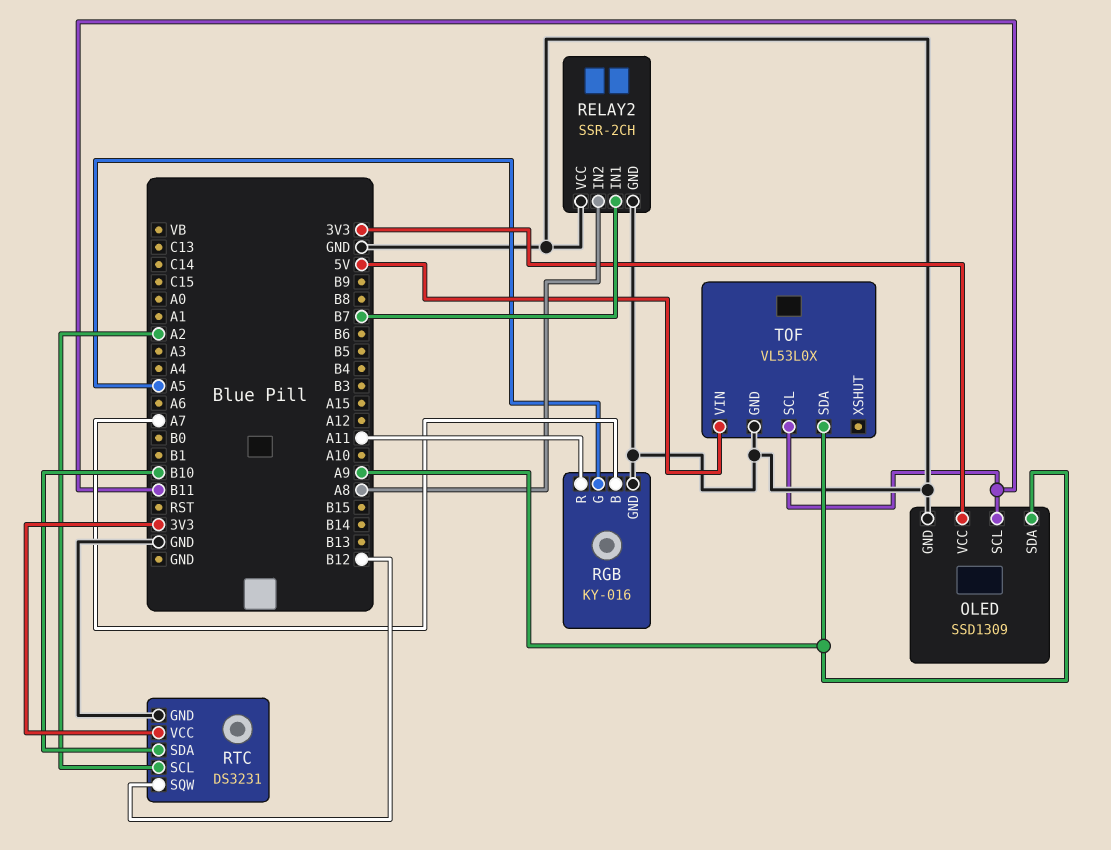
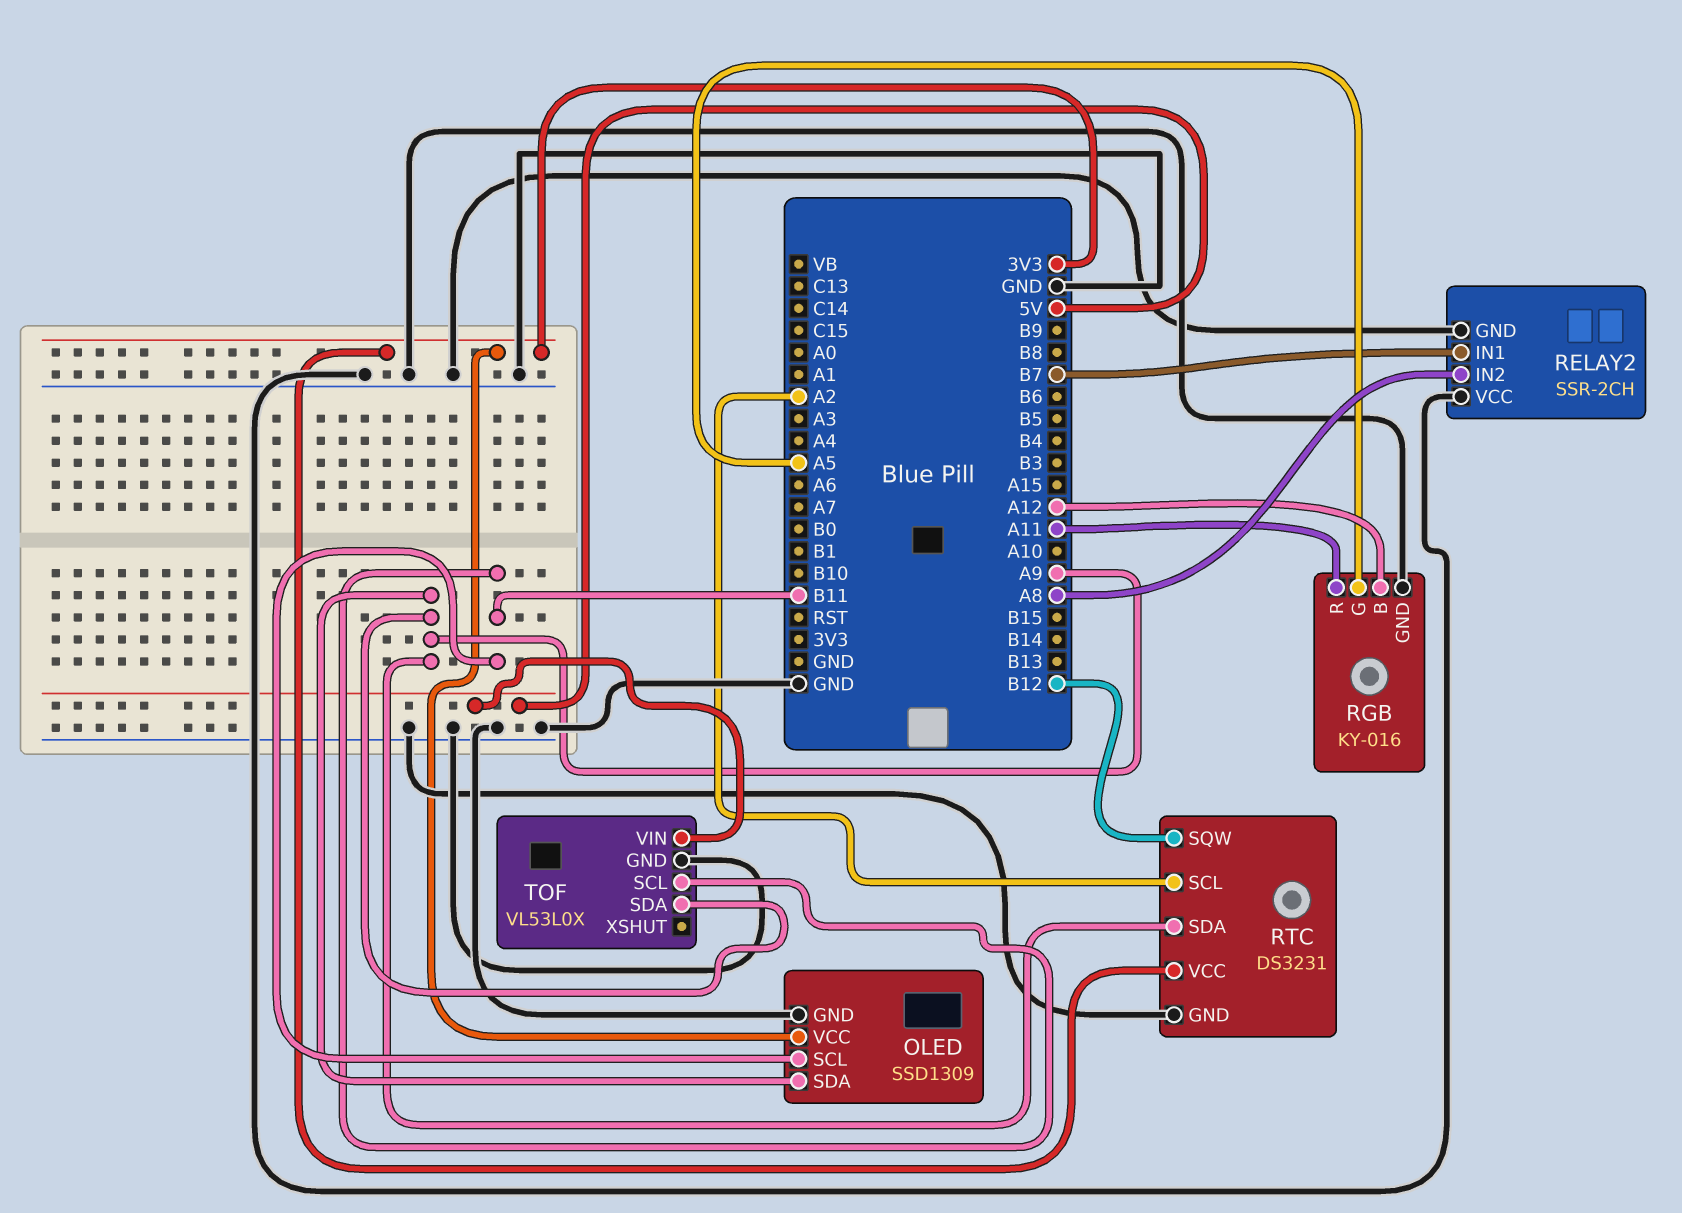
RGB pin B: A7 -> A12
RTC pin SDA: B10 -> A9

